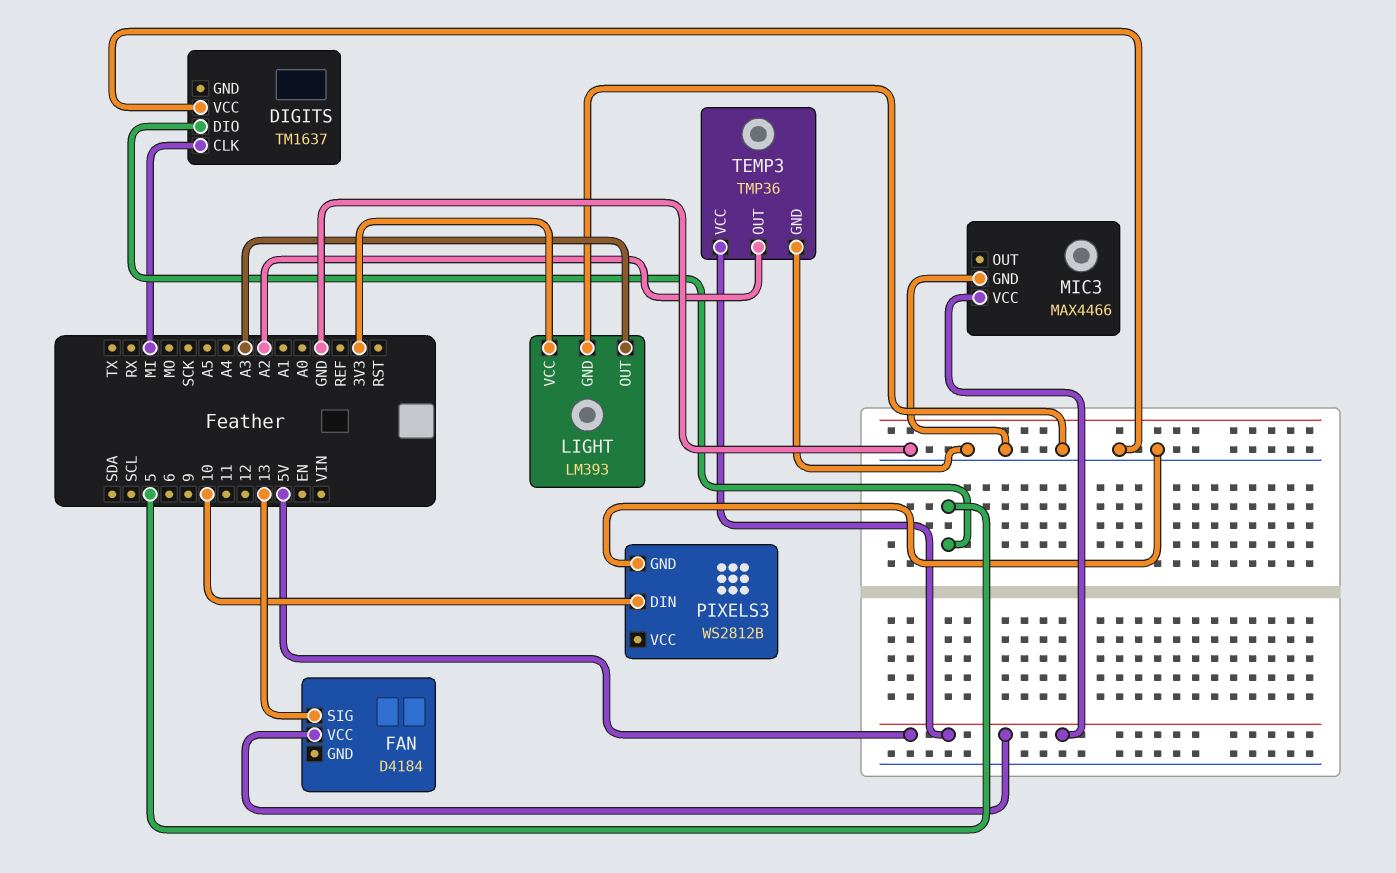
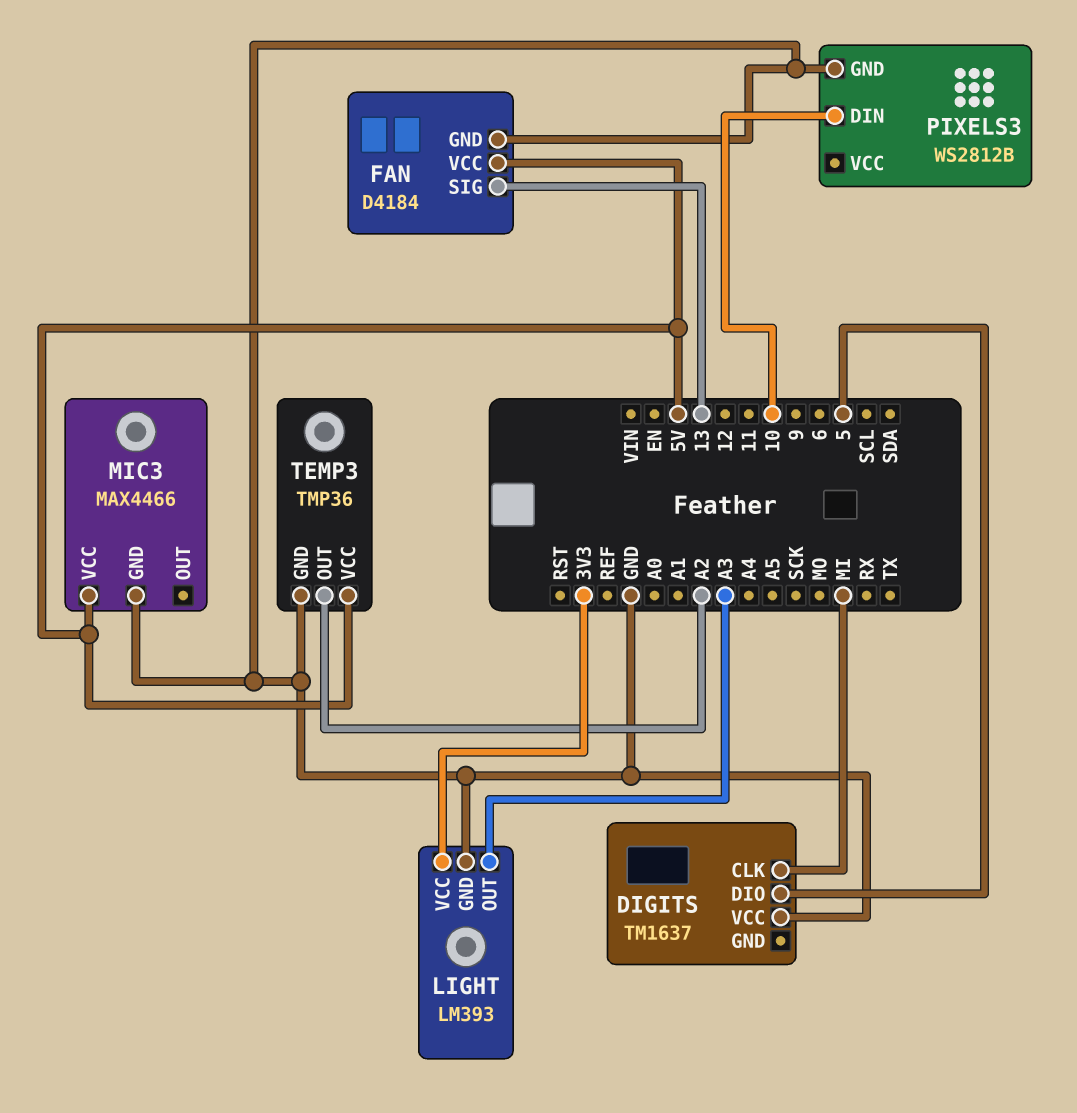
FAN pin GND: none -> GND

